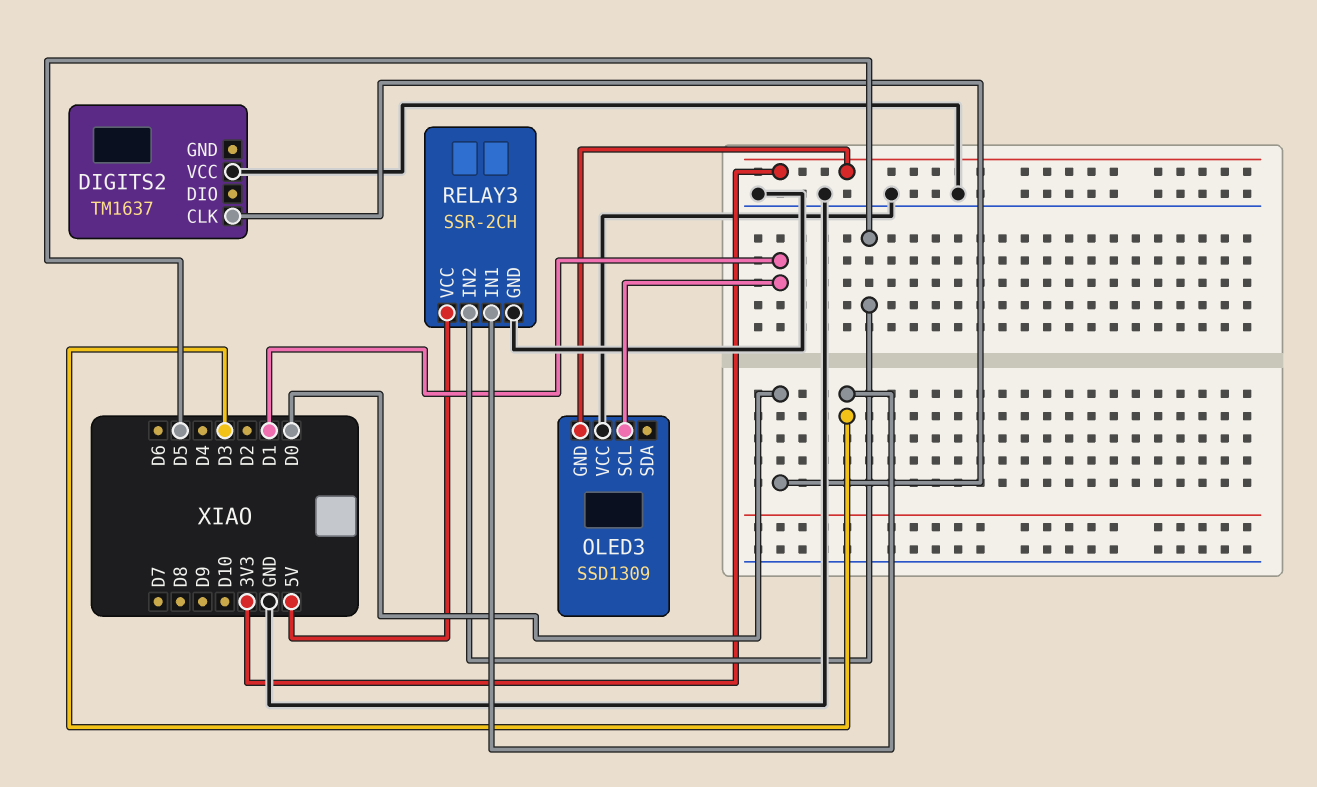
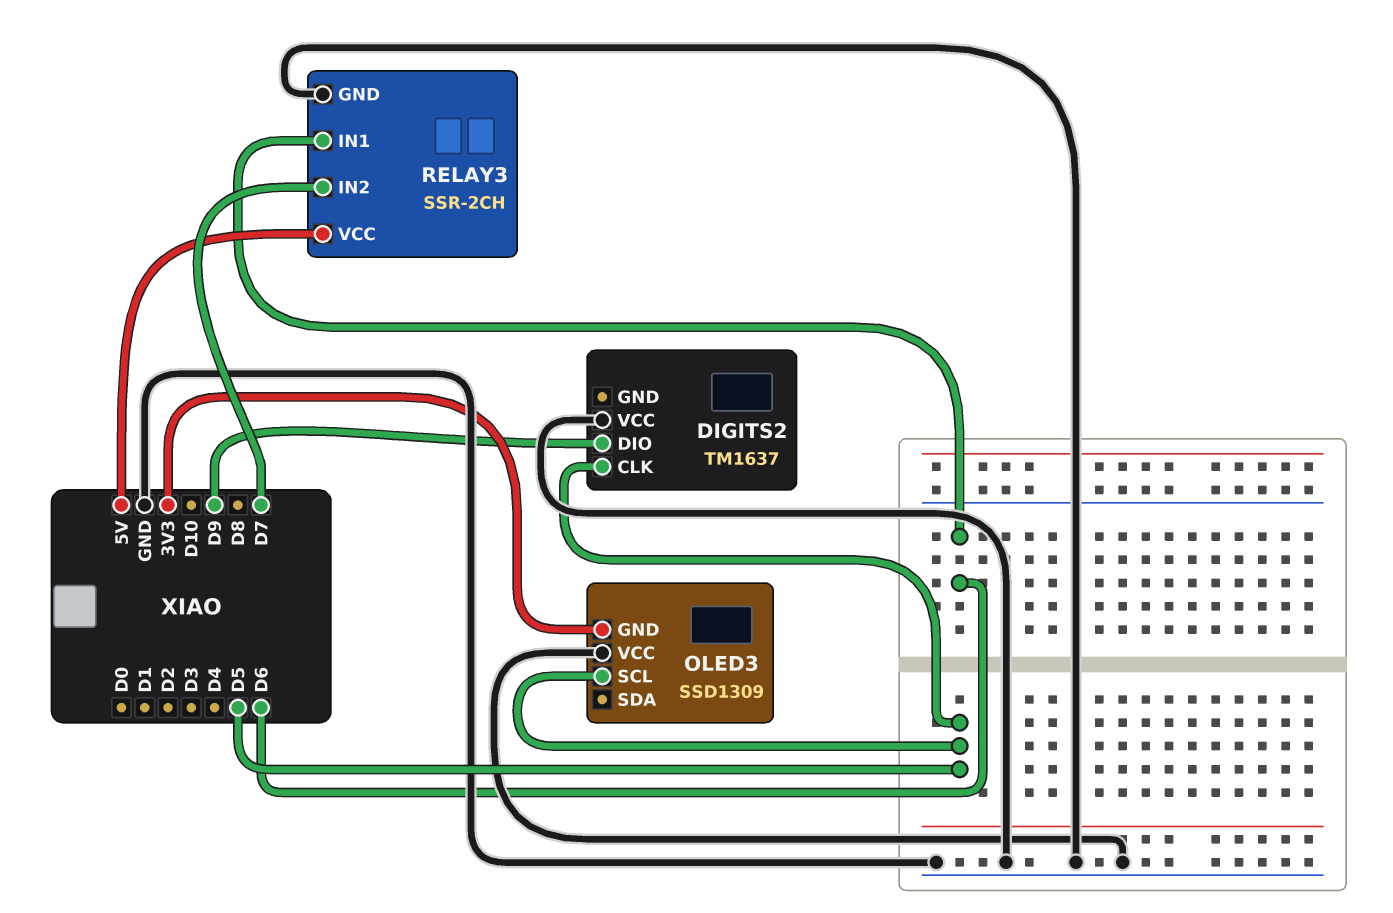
DIGITS2 pin CLK: D0 -> D5
DIGITS2 pin DIO: none -> D9
OLED3 pin SCL: D1 -> D5
RELAY3 pin IN1: D3 -> D6
RELAY3 pin IN2: D5 -> D7

